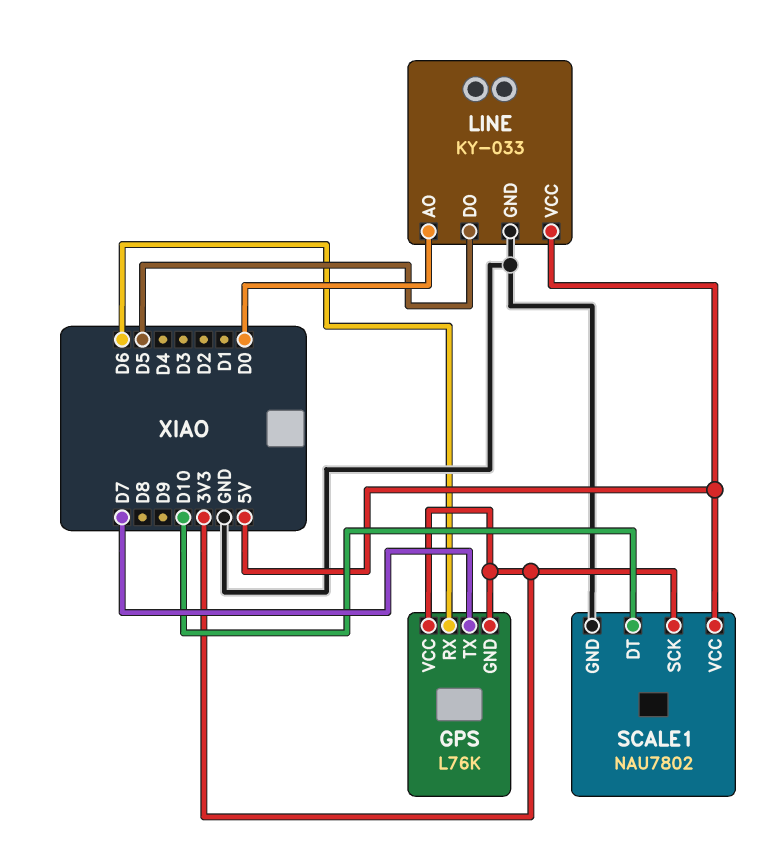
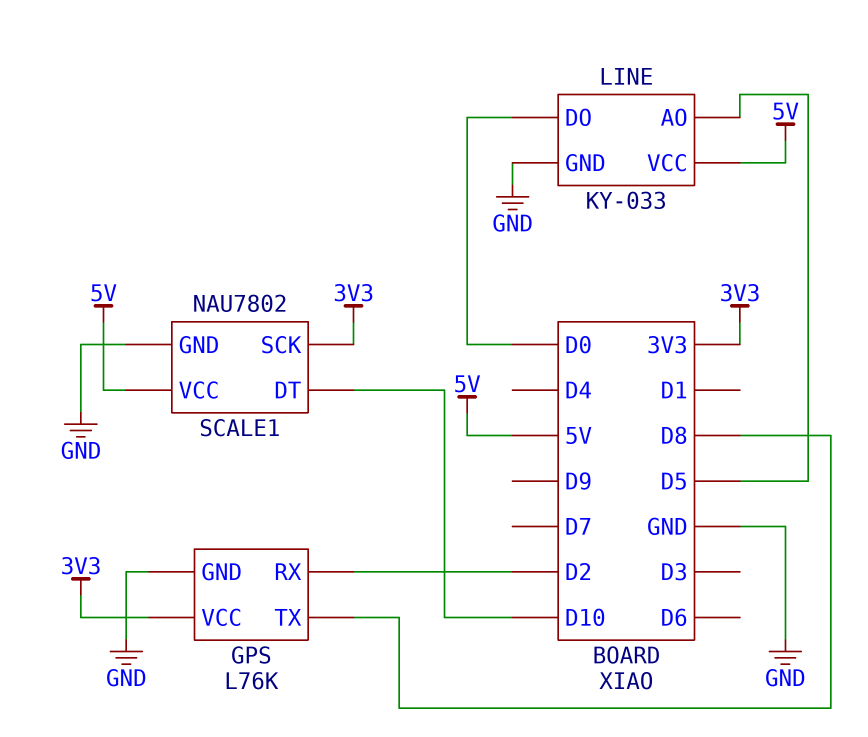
GPS pin GND: 3V3 -> GND
GPS pin RX: D6 -> D2
GPS pin TX: D7 -> D8
LINE pin AO: D0 -> D5
LINE pin DO: D5 -> D0

